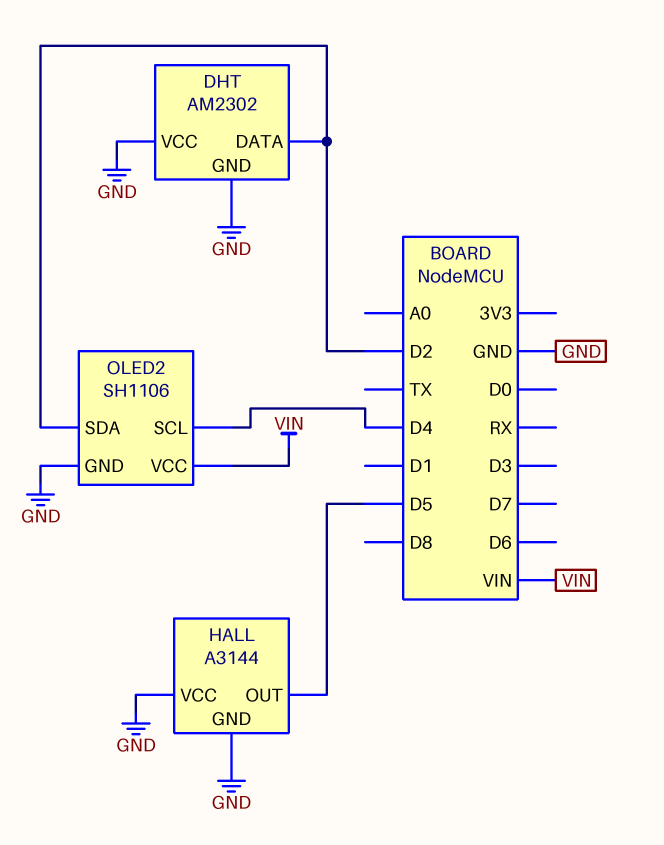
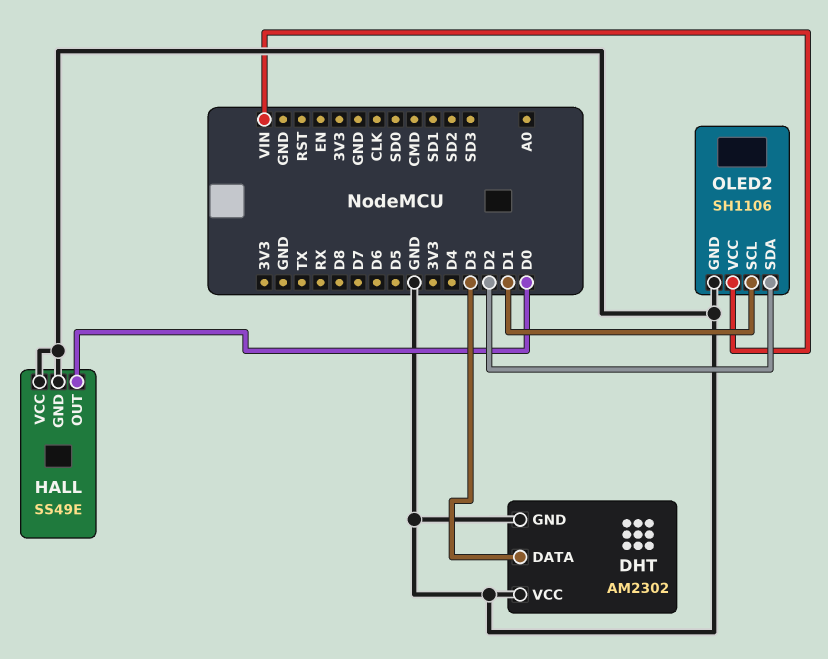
DHT pin DATA: D2 -> D3
HALL: A3144 -> SS49E
HALL pin OUT: D5 -> D0
OLED2 pin SCL: D4 -> D1

